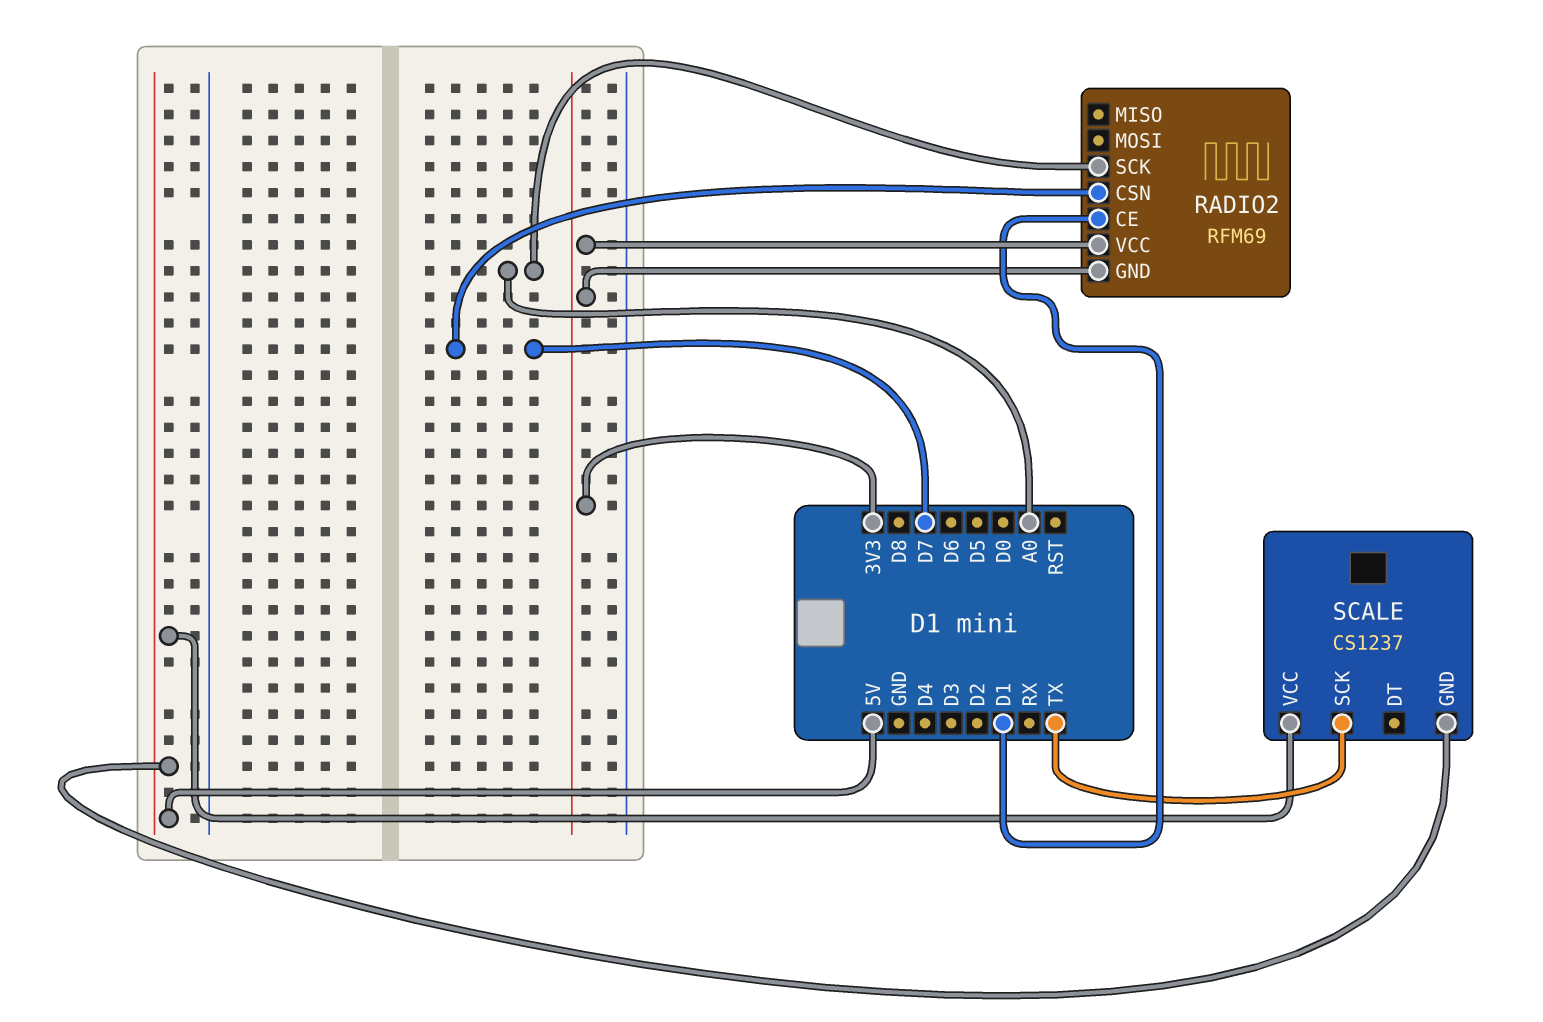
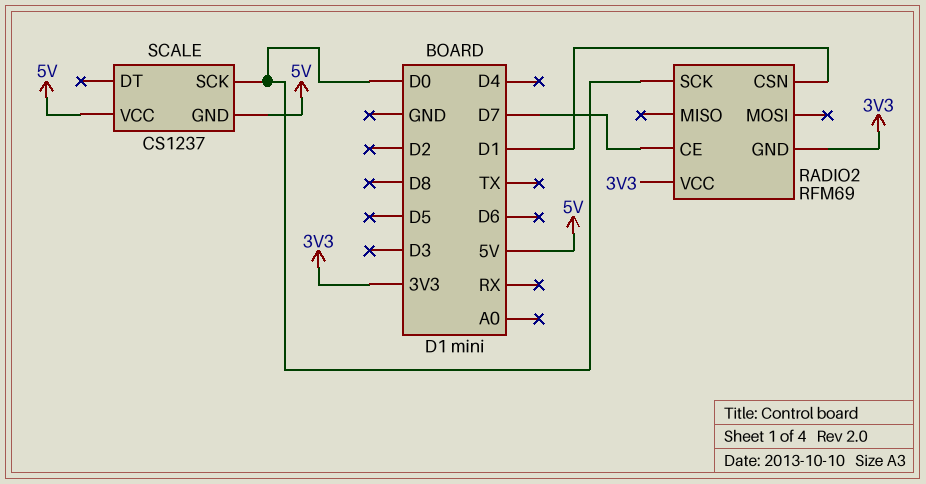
RADIO2 pin CE: D1 -> D7
RADIO2 pin CSN: D7 -> D1
RADIO2 pin SCK: A0 -> D0
SCALE pin SCK: TX -> D0

